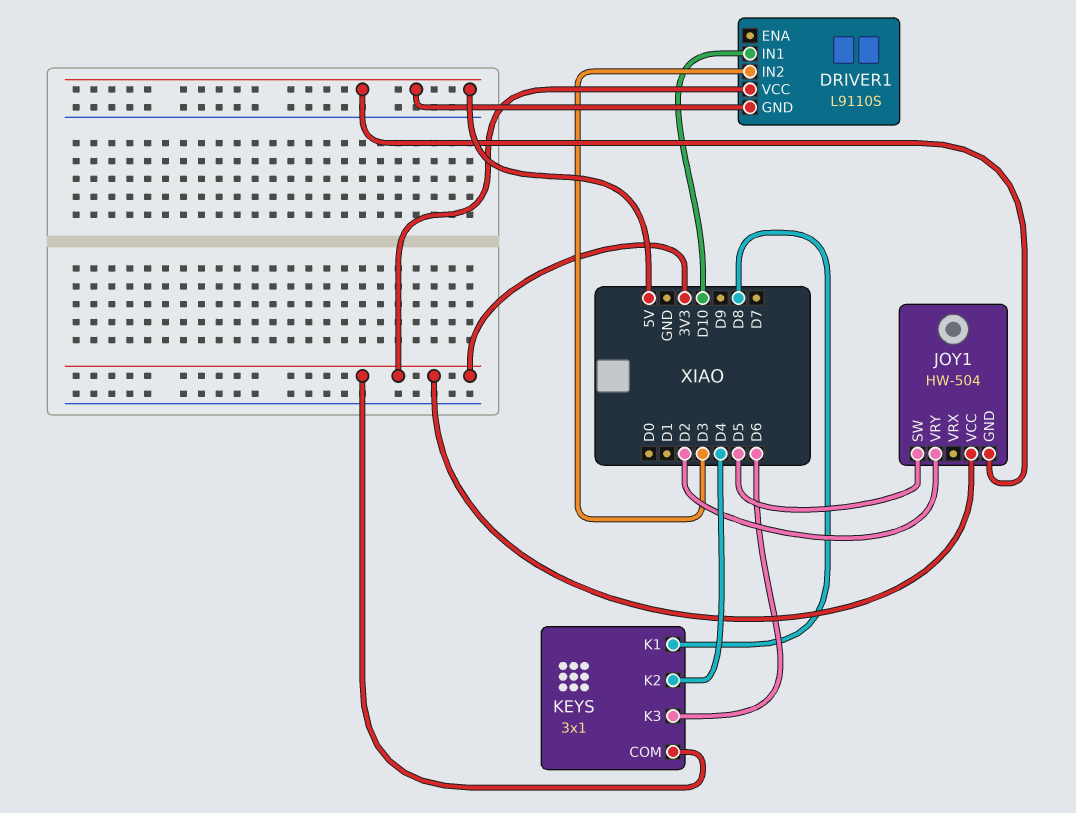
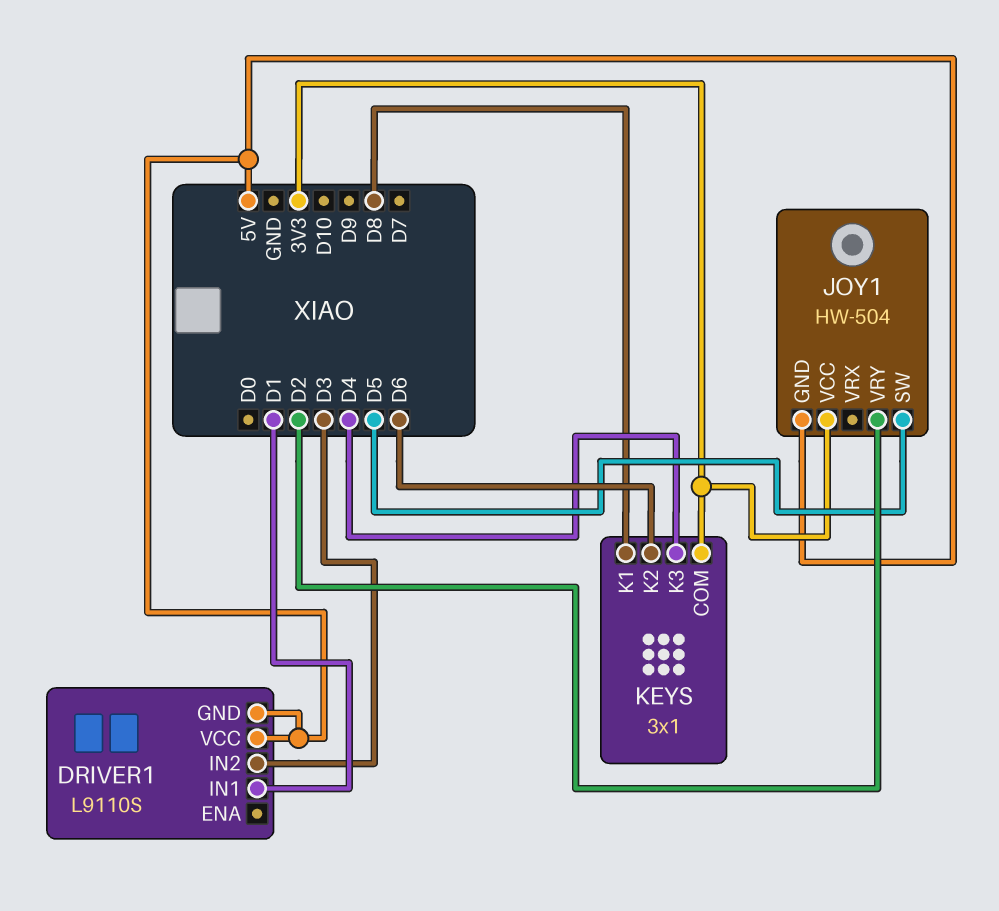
DRIVER1 pin IN1: D10 -> D1
DRIVER1 pin VCC: 3V3 -> 5V
KEYS pin K2: D4 -> D6
KEYS pin K3: D6 -> D4

